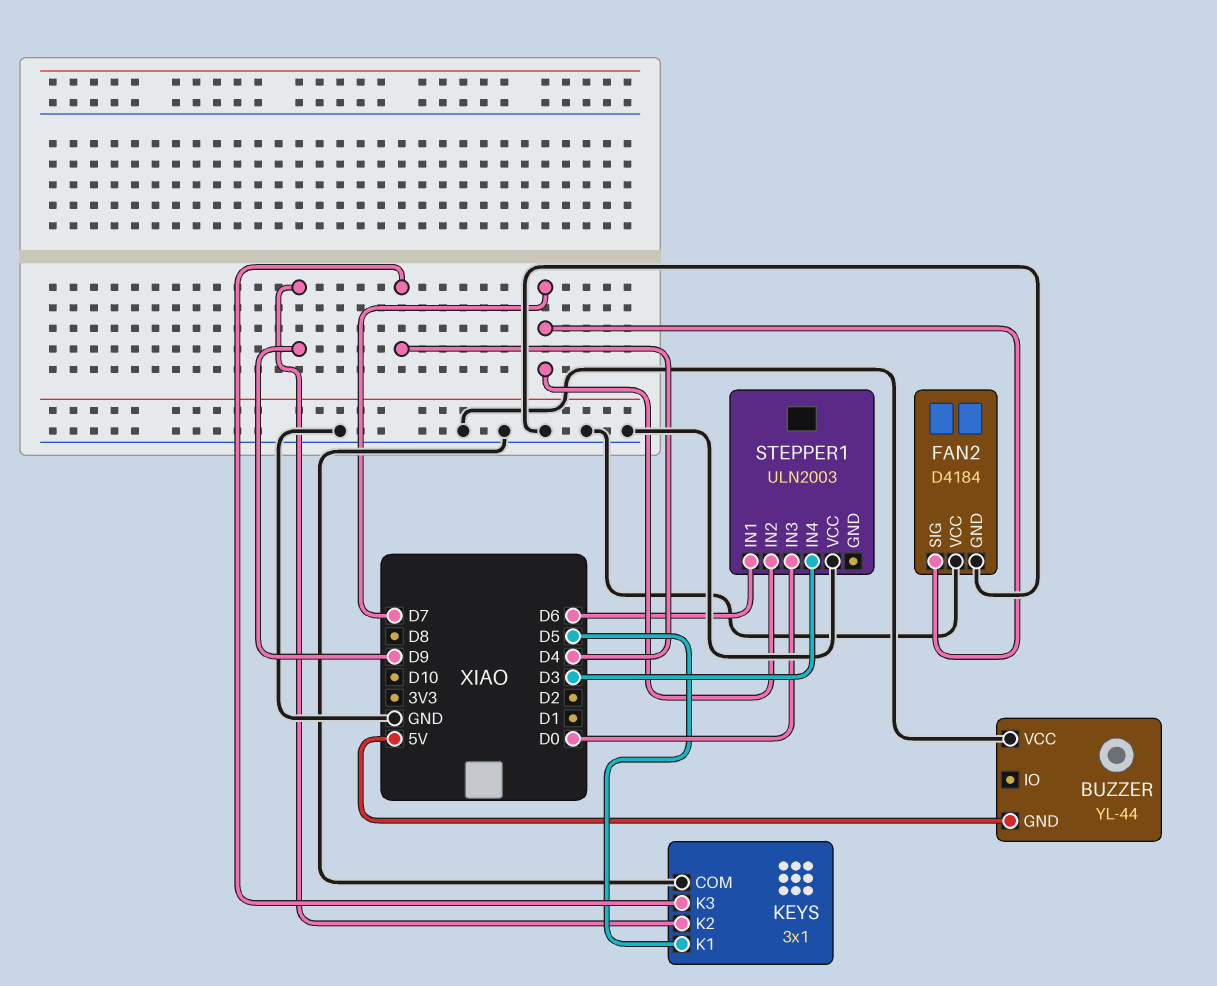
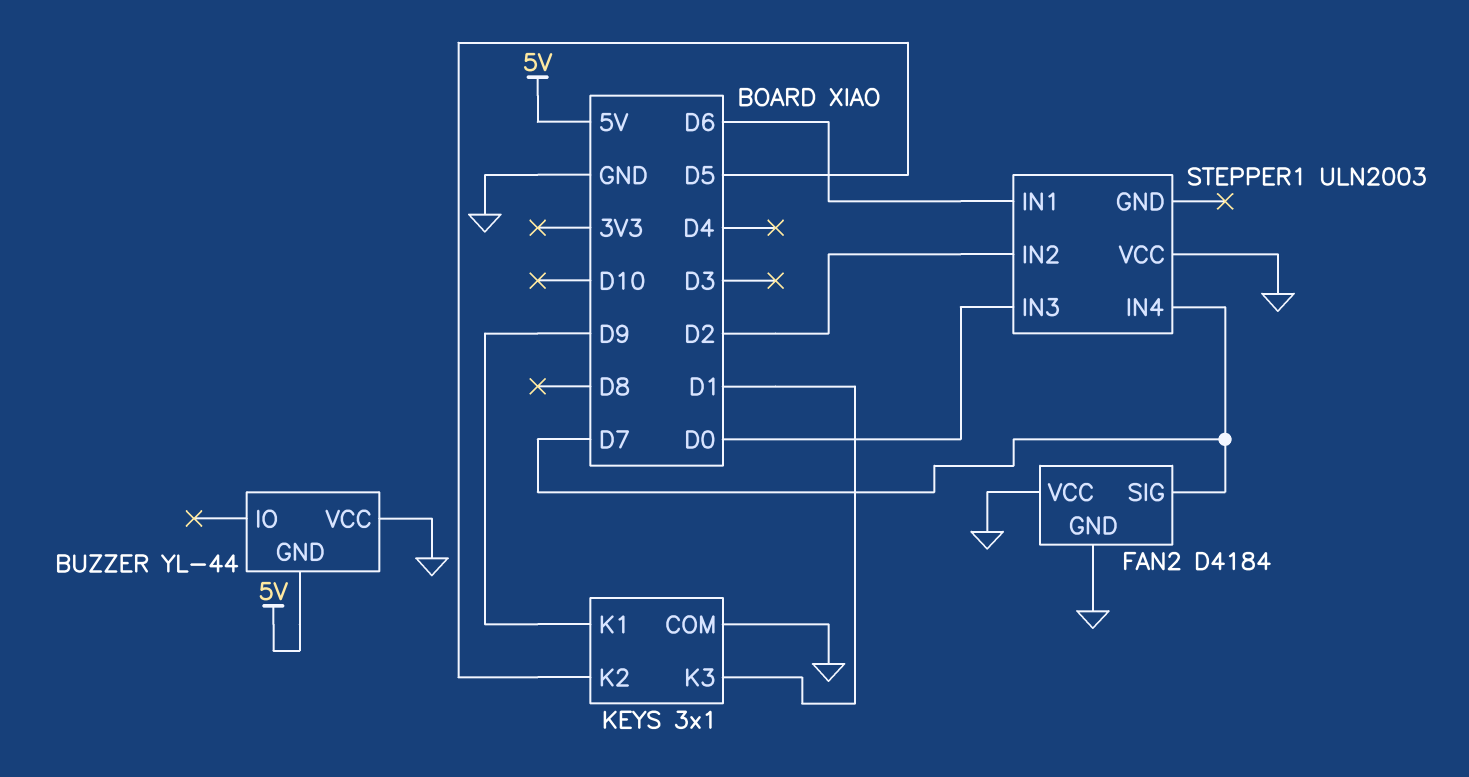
KEYS pin K1: D5 -> D9
KEYS pin K2: D9 -> D5
KEYS pin K3: D4 -> D1
STEPPER1 pin IN2: D7 -> D2
STEPPER1 pin IN4: D3 -> D7

